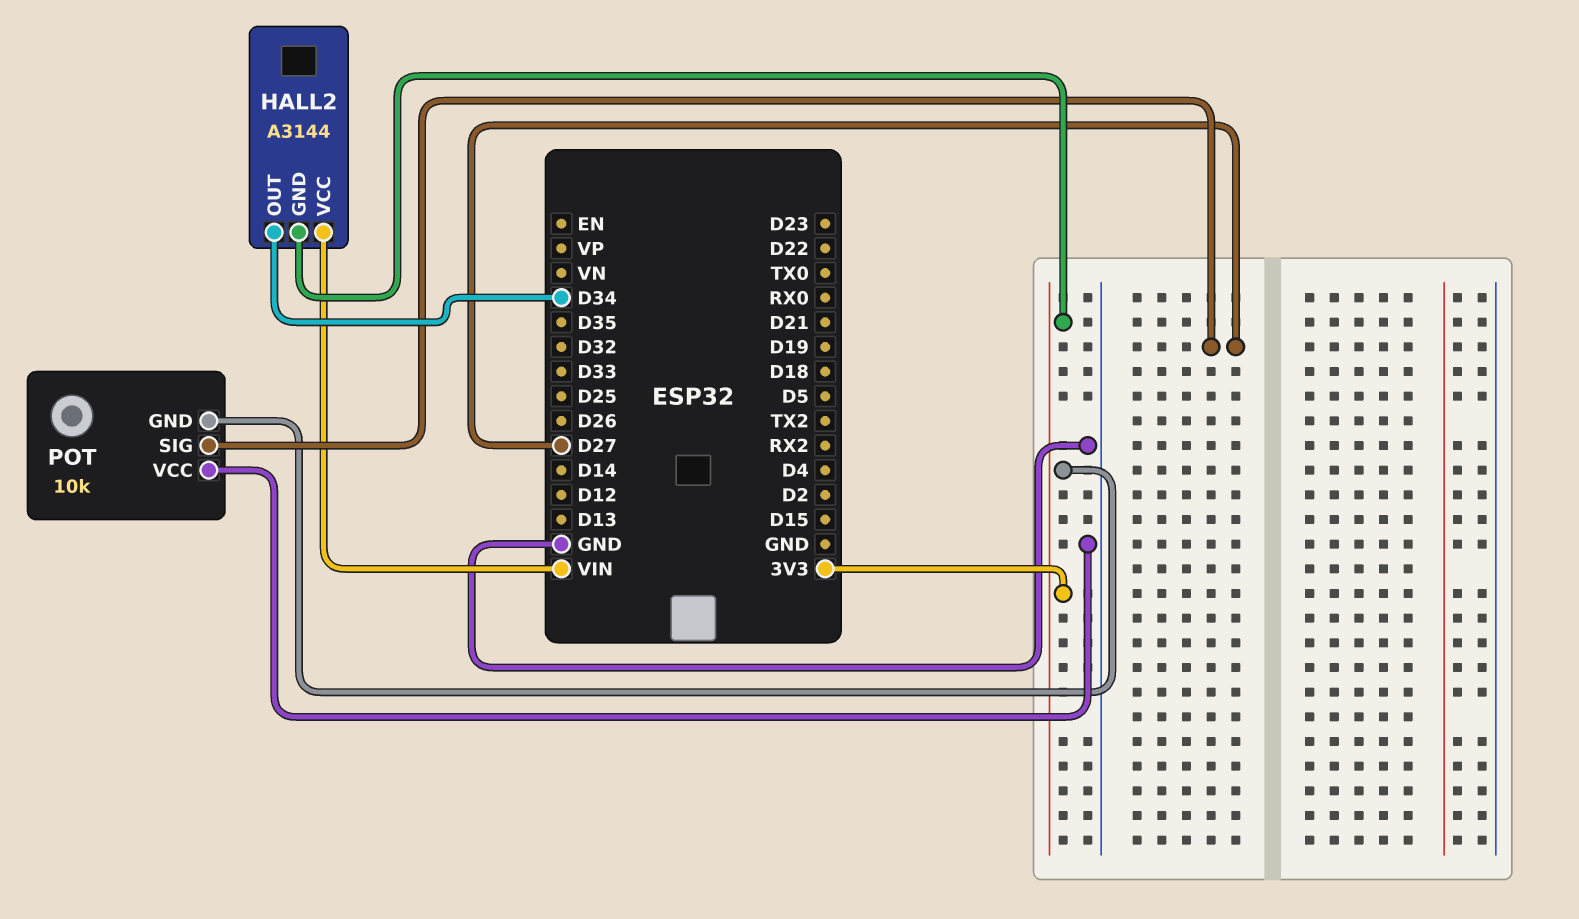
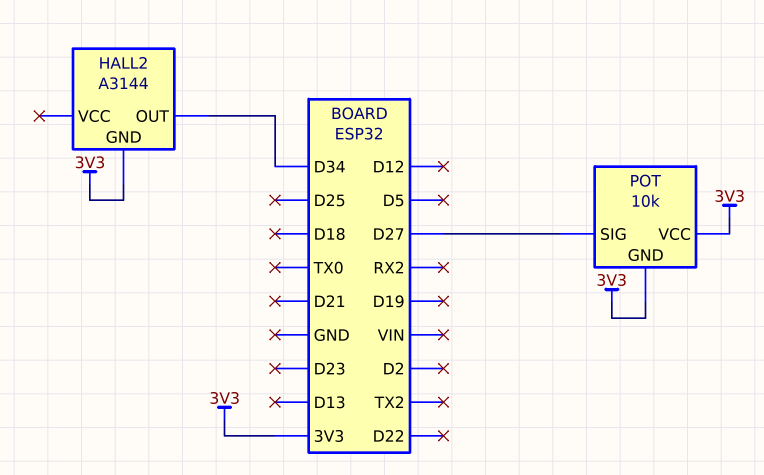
HALL2 pin VCC: VIN -> none
POT pin VCC: GND -> 3V3

